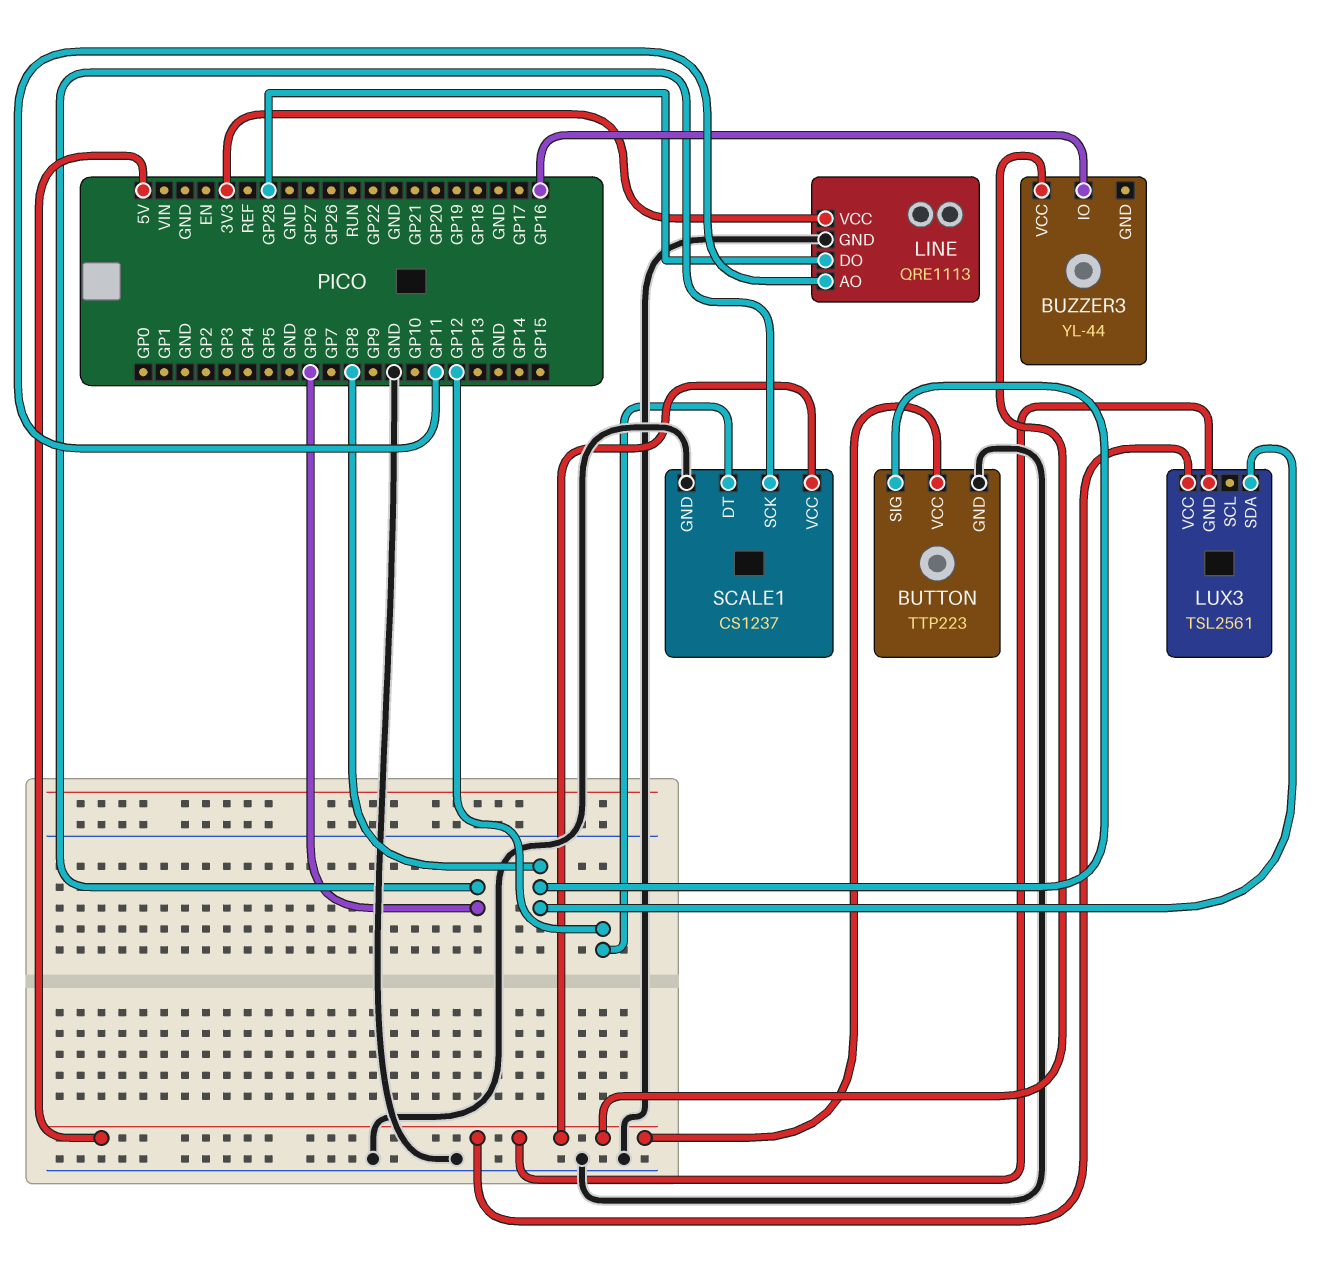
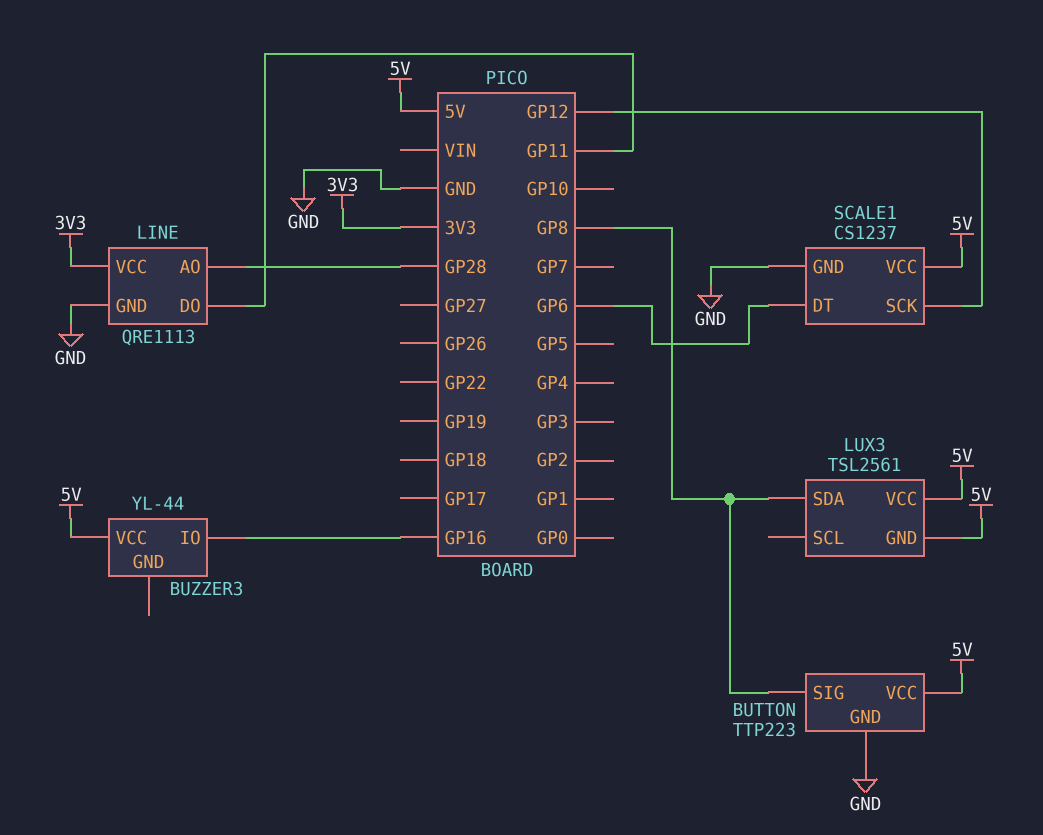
LINE pin AO: GP11 -> GP28
LINE pin DO: GP28 -> GP11
SCALE1 pin DT: GP12 -> GP6
SCALE1 pin SCK: GP6 -> GP12

